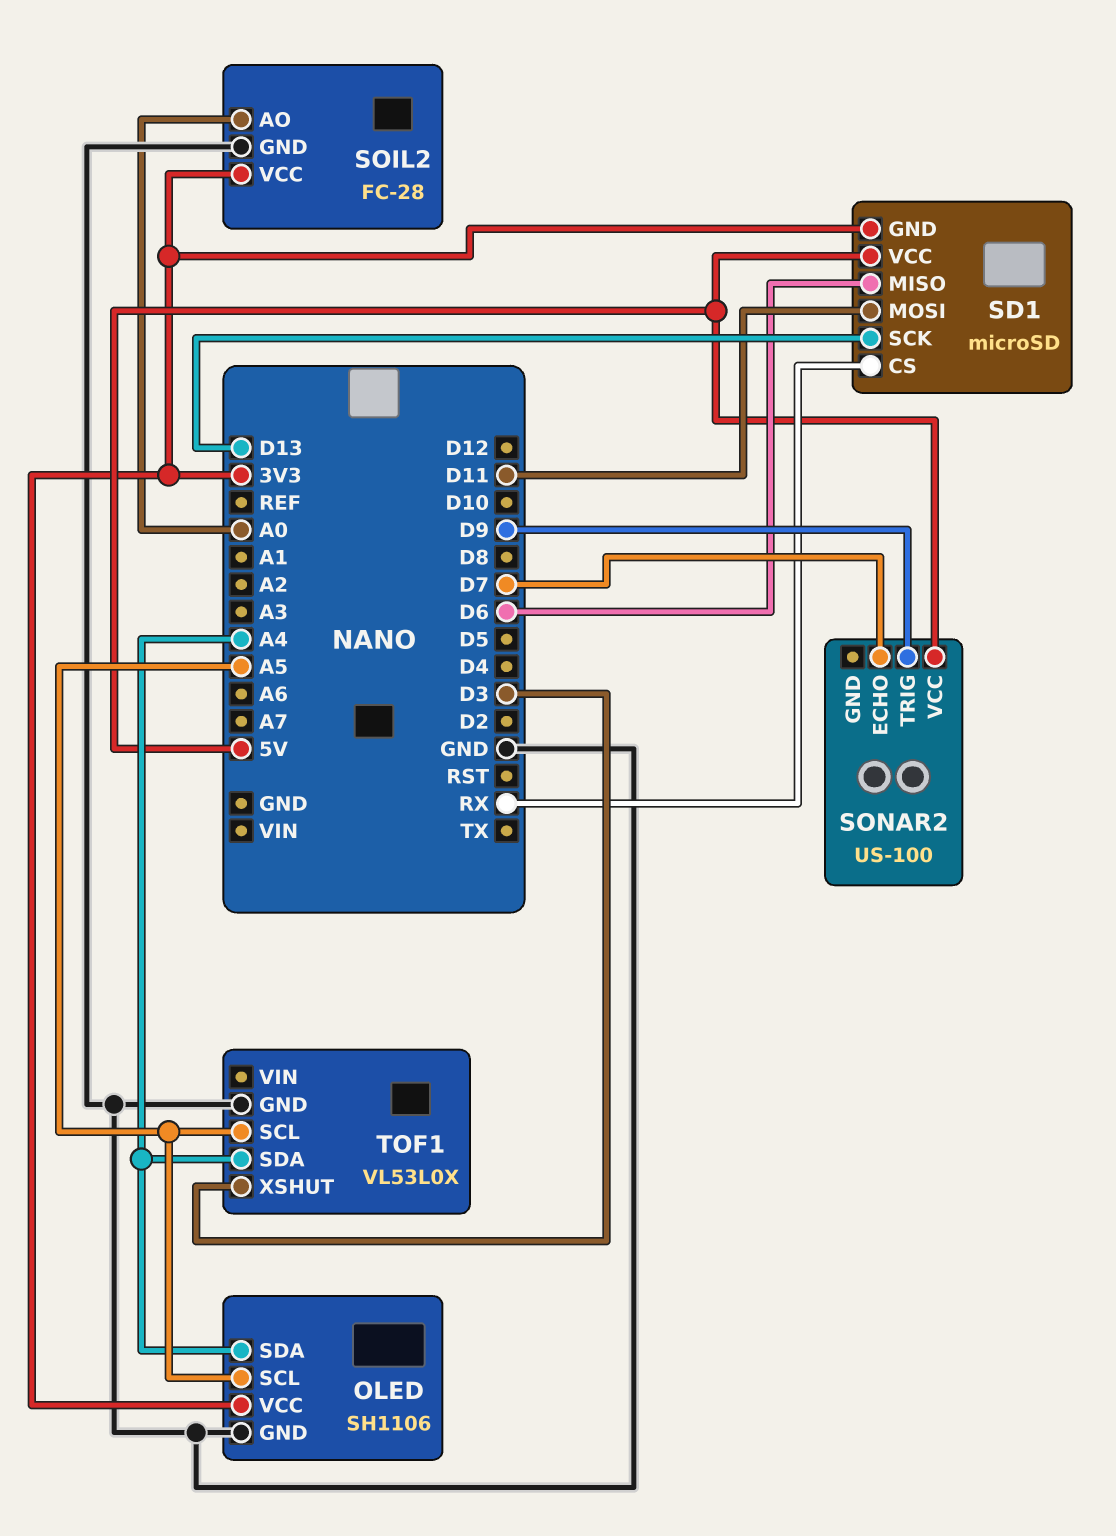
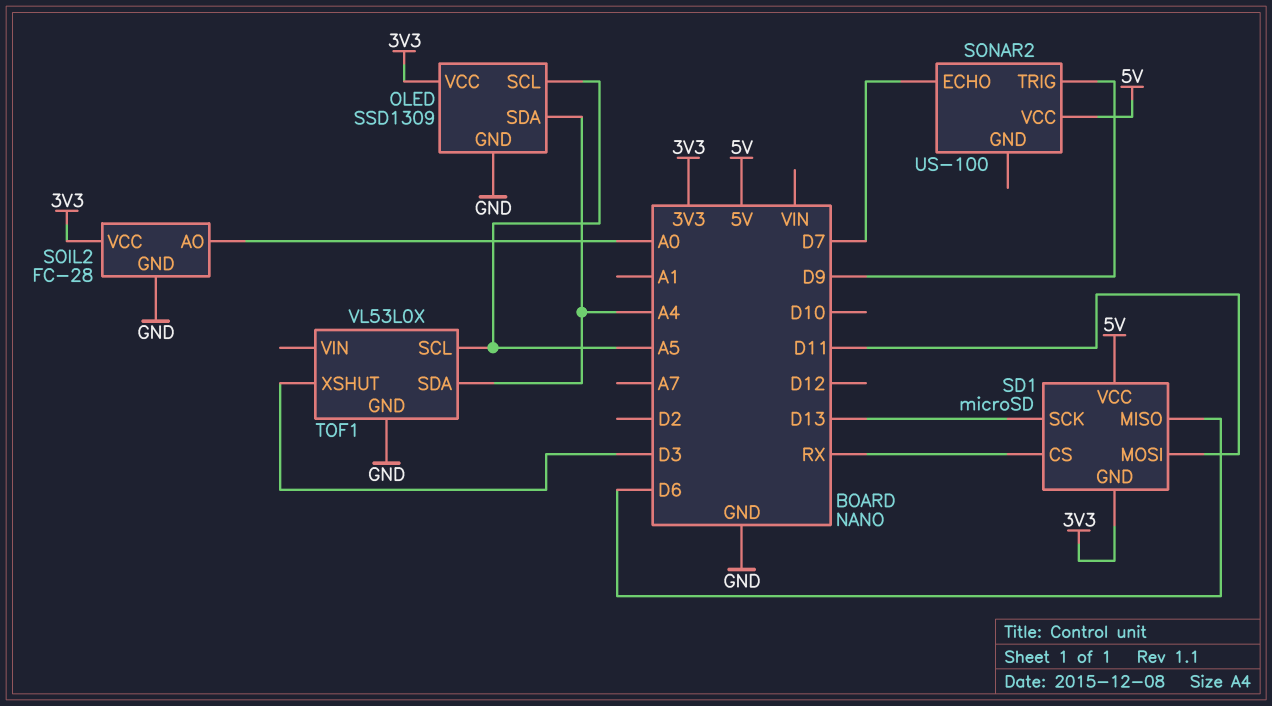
OLED: SH1106 -> SSD1309

